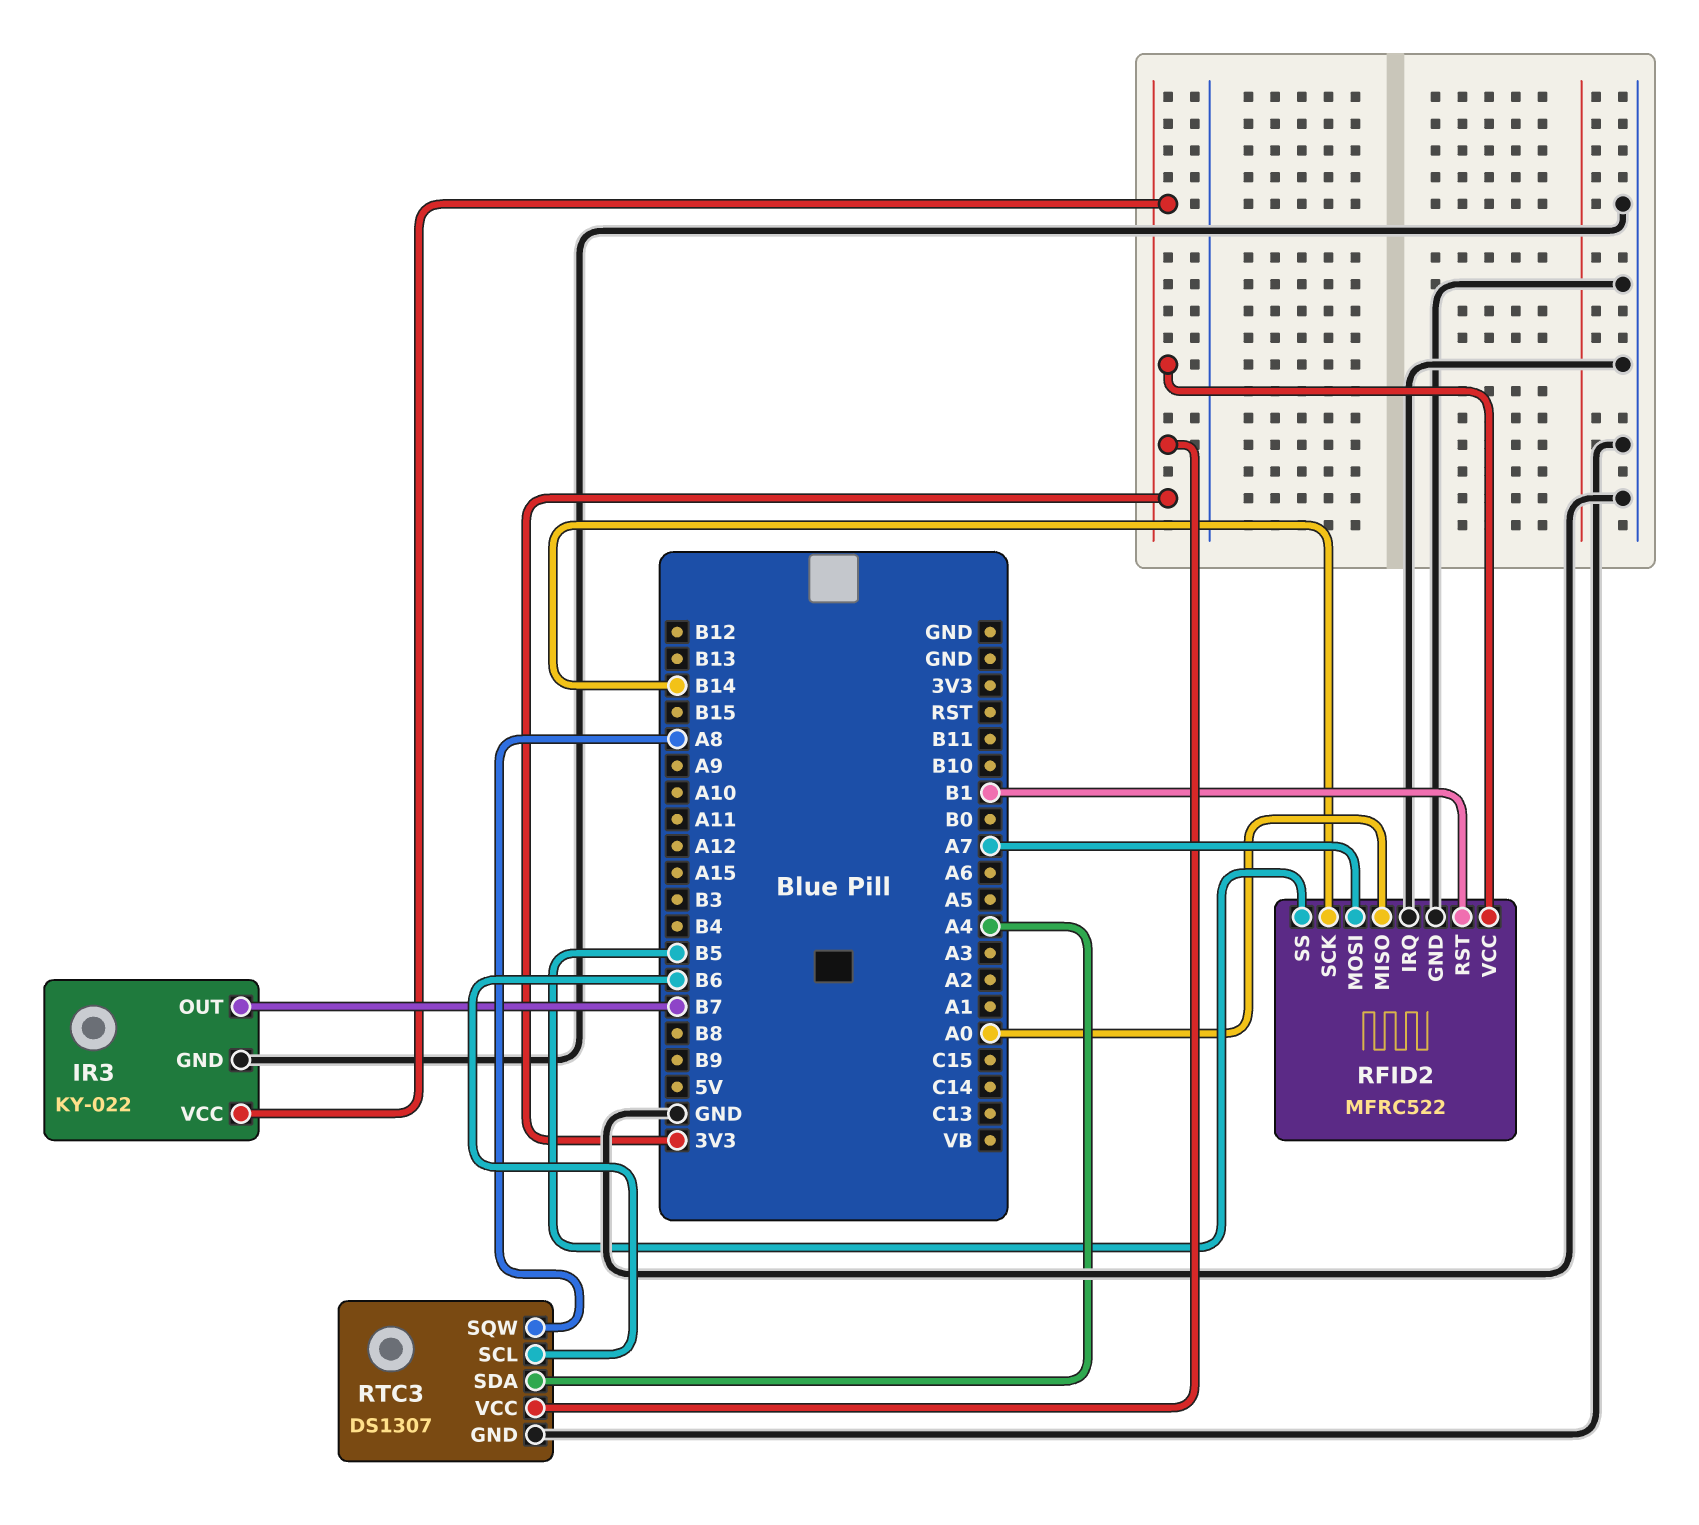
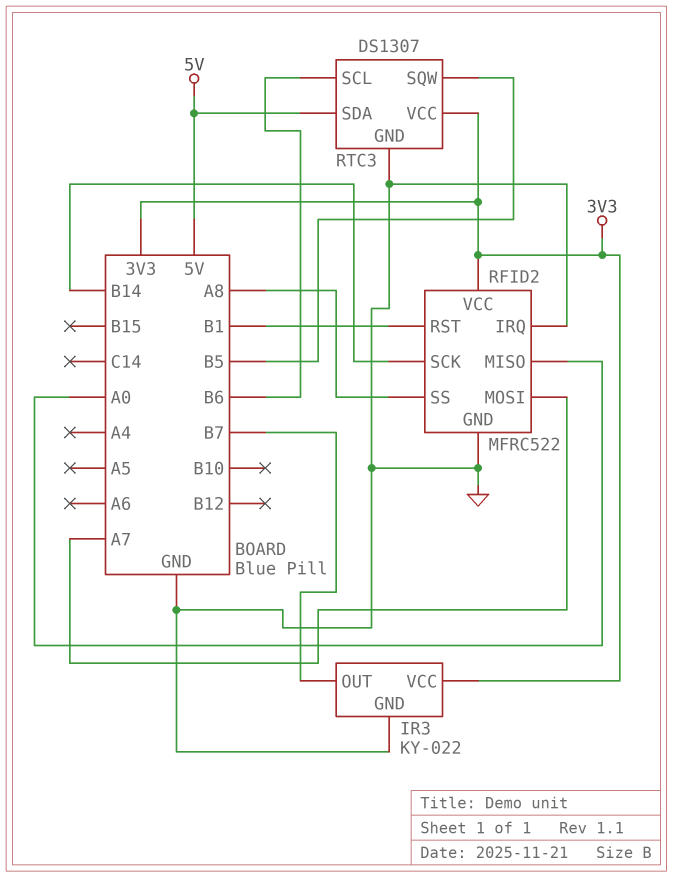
RFID2 pin SS: B5 -> A8
RTC3 pin SDA: A4 -> 5V
RTC3 pin SQW: A8 -> B5

